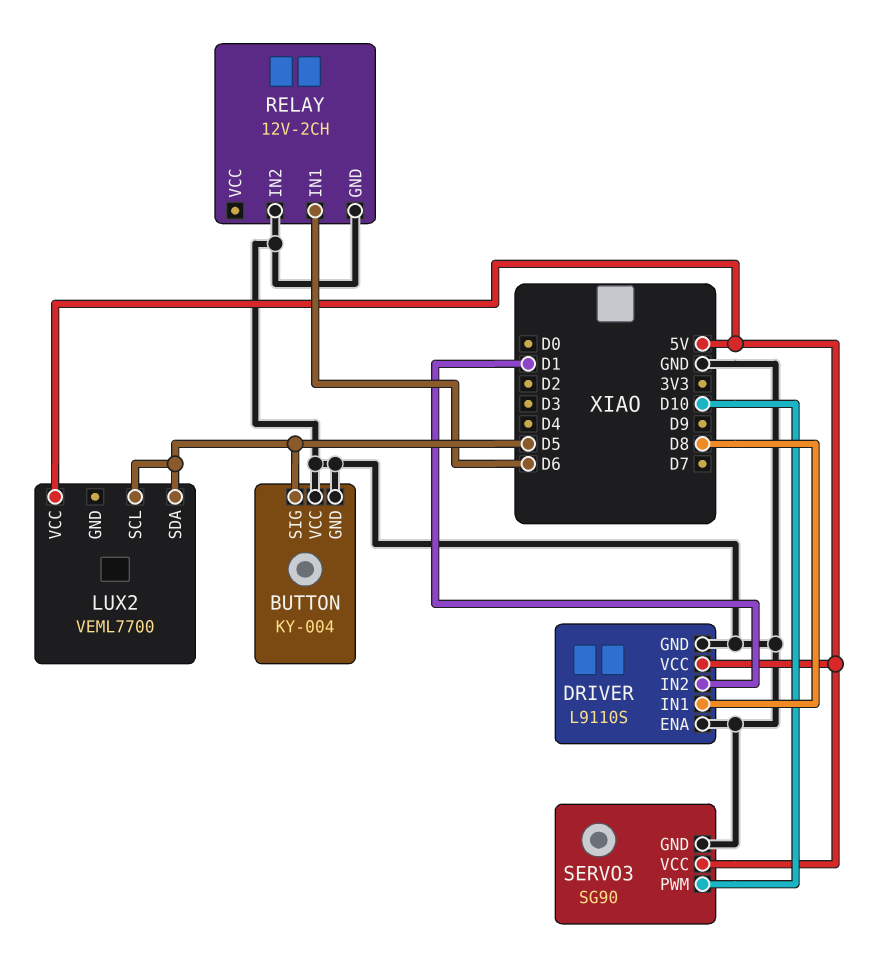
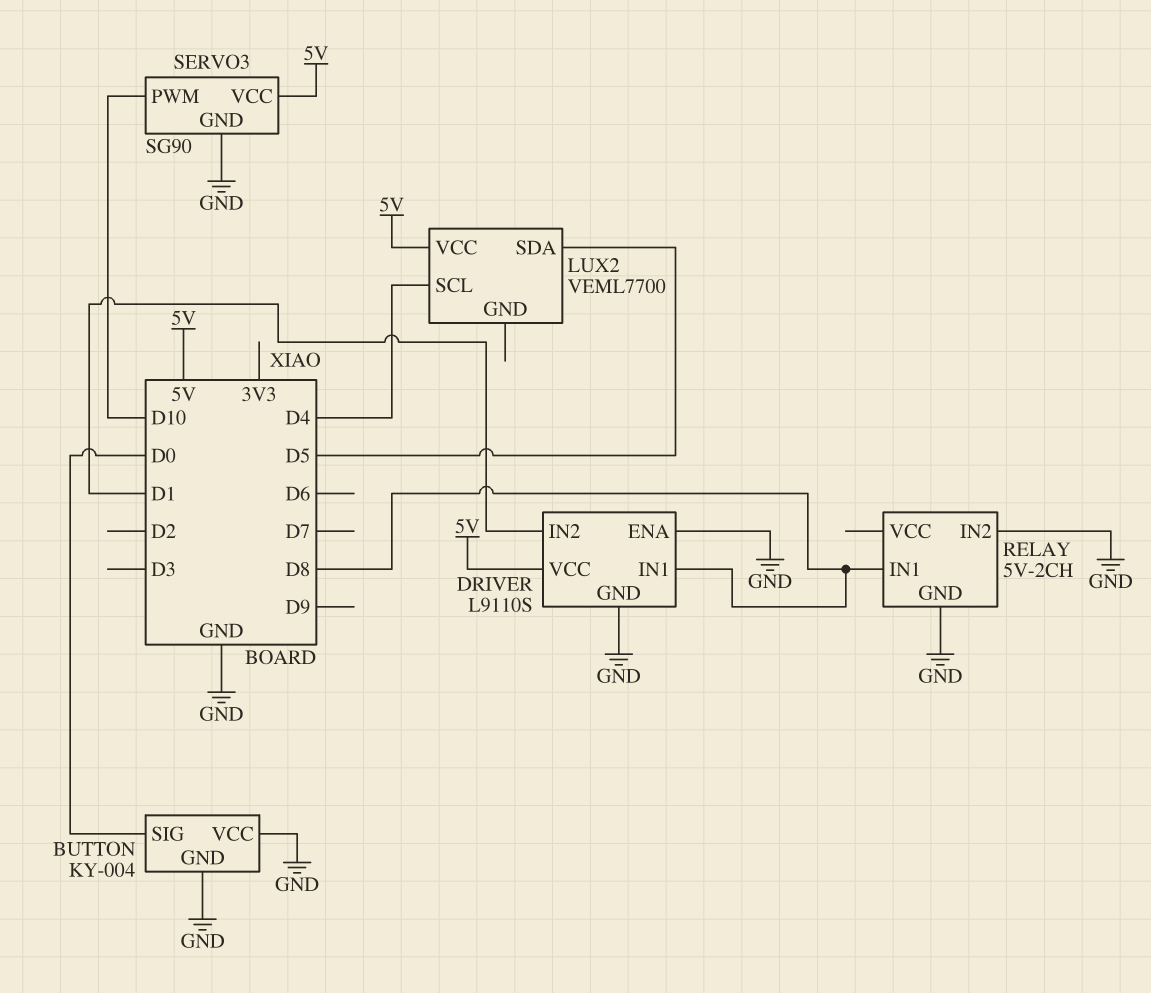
BUTTON pin SIG: D5 -> D0
LUX2 pin SCL: D5 -> D4
RELAY: 12V-2CH -> 5V-2CH
RELAY pin IN1: D6 -> D8

